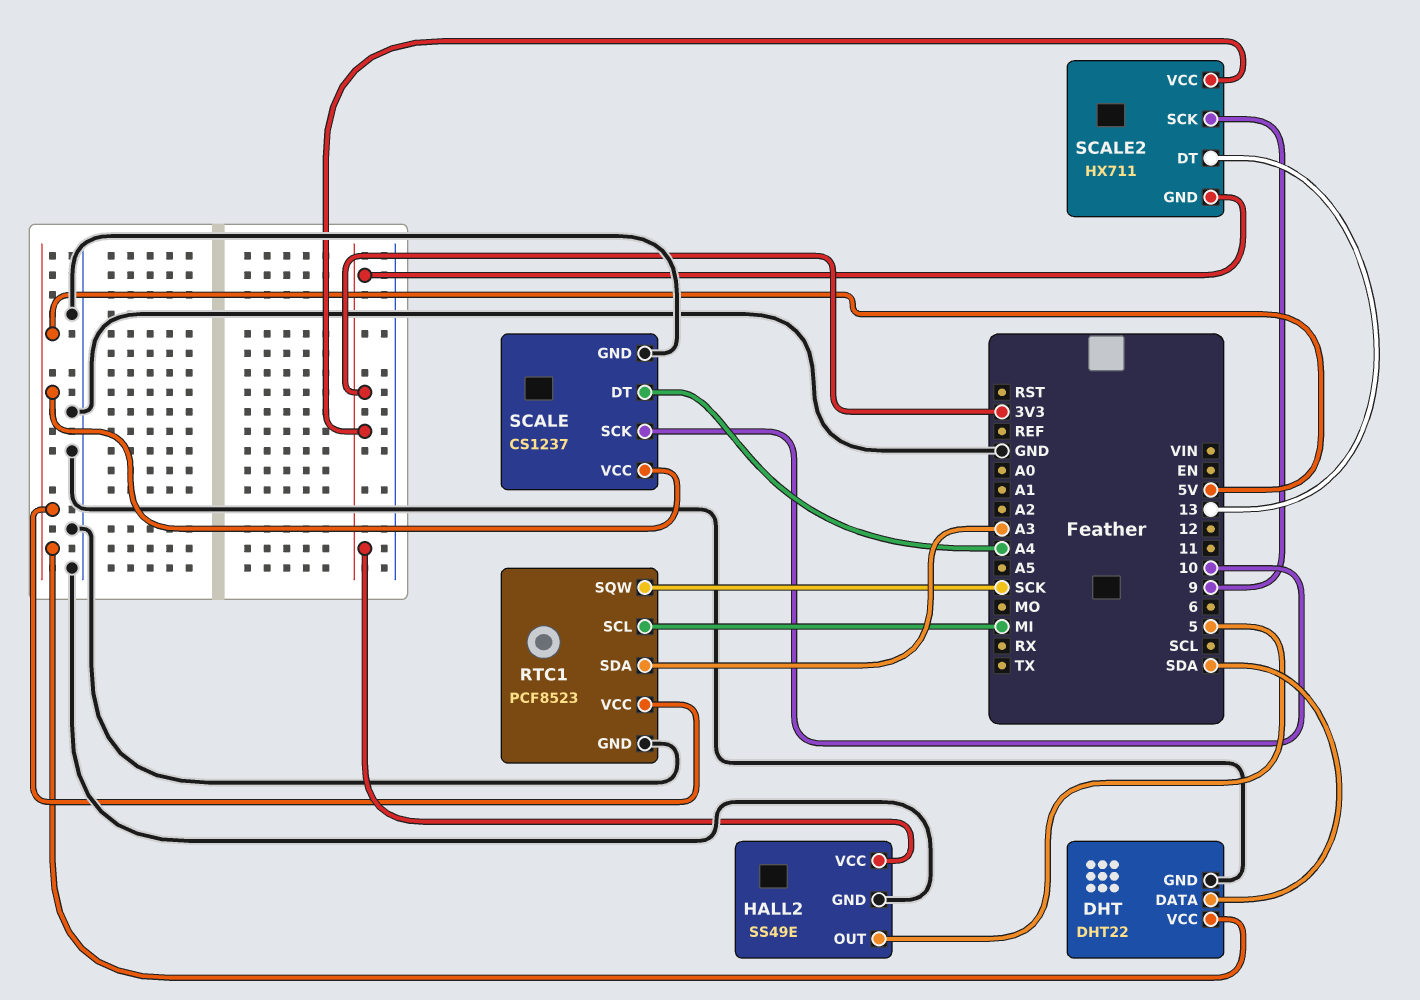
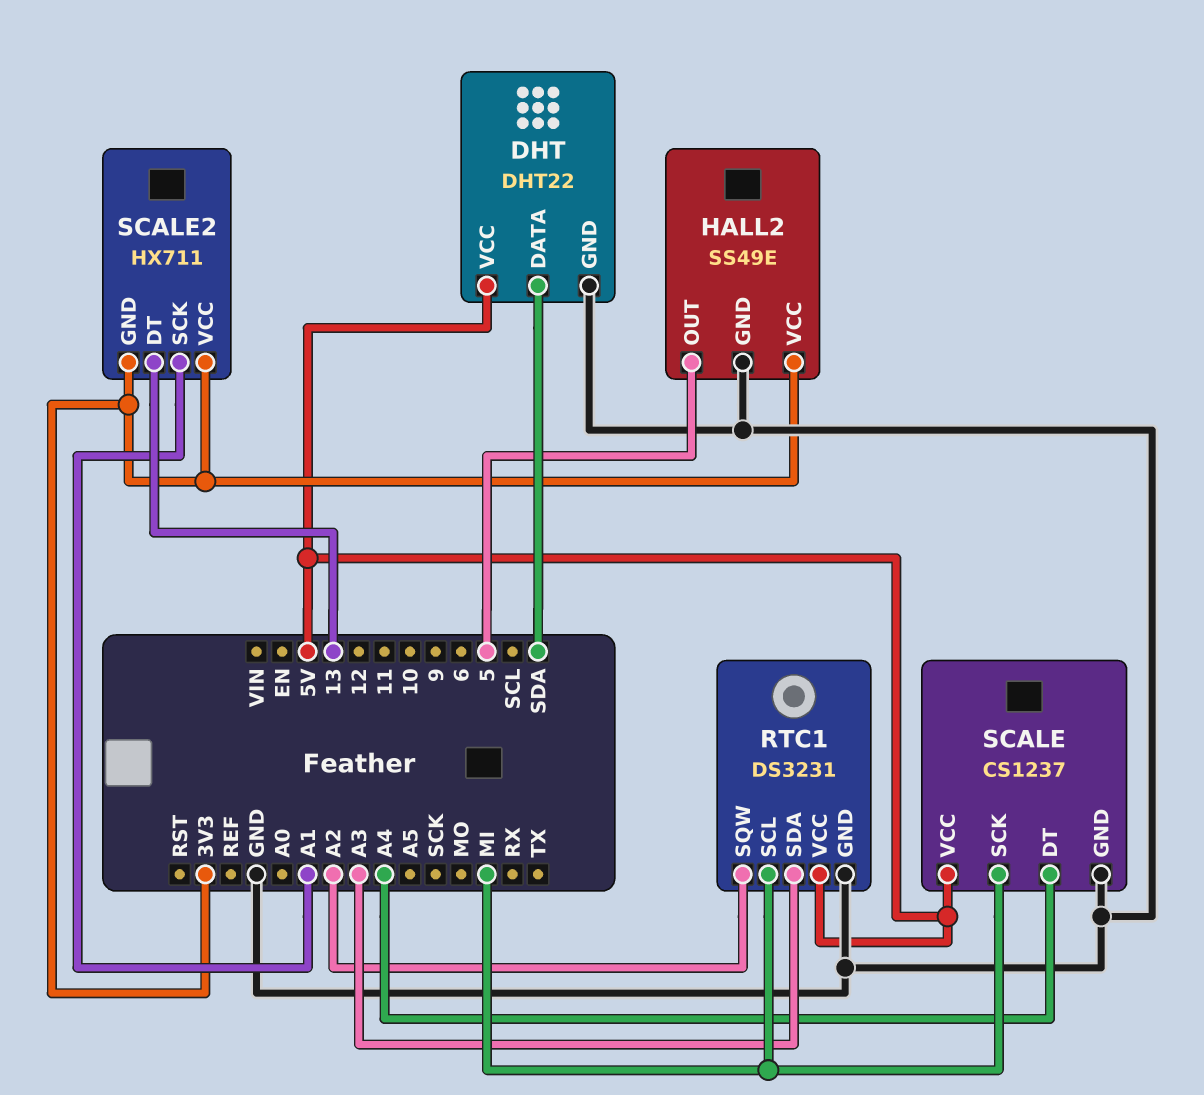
RTC1: PCF8523 -> DS3231
RTC1 pin SQW: SCK -> A2
SCALE pin SCK: 10 -> MI
SCALE2 pin SCK: 9 -> A1

